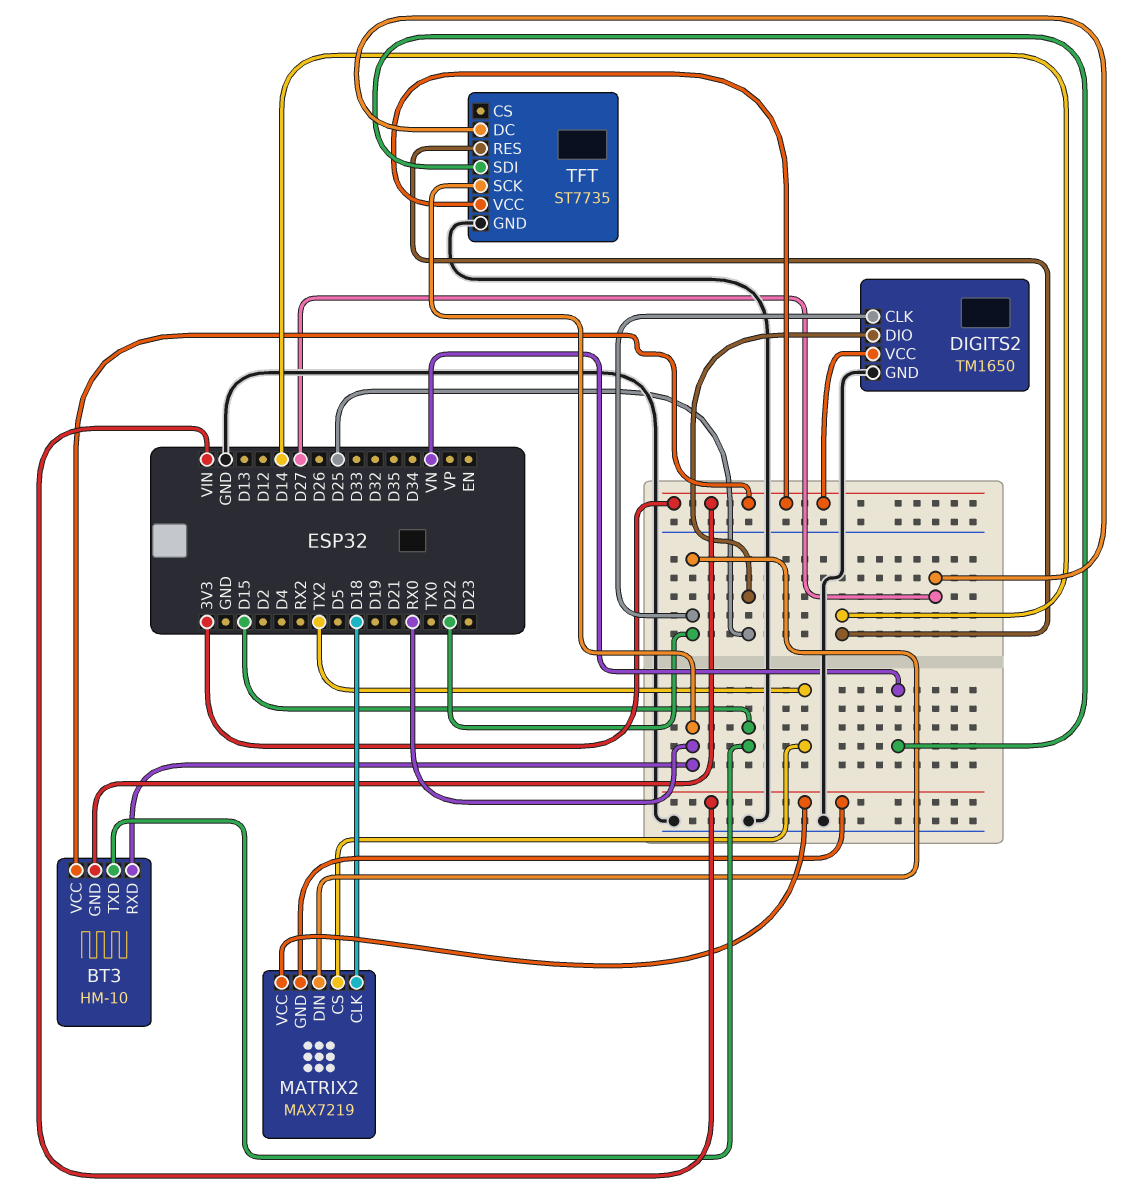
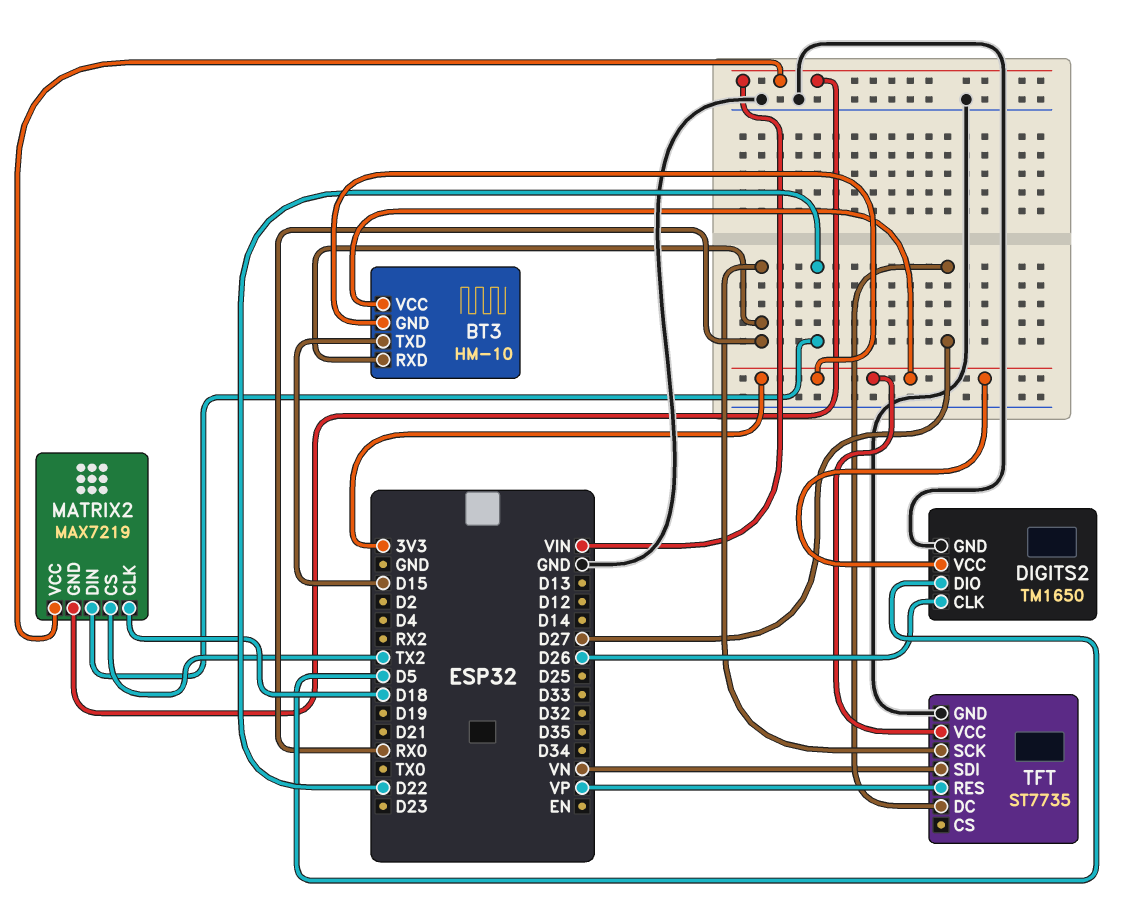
DIGITS2 pin CLK: D22 -> D26
DIGITS2 pin DIO: D25 -> D5
TFT pin RES: D14 -> VP

